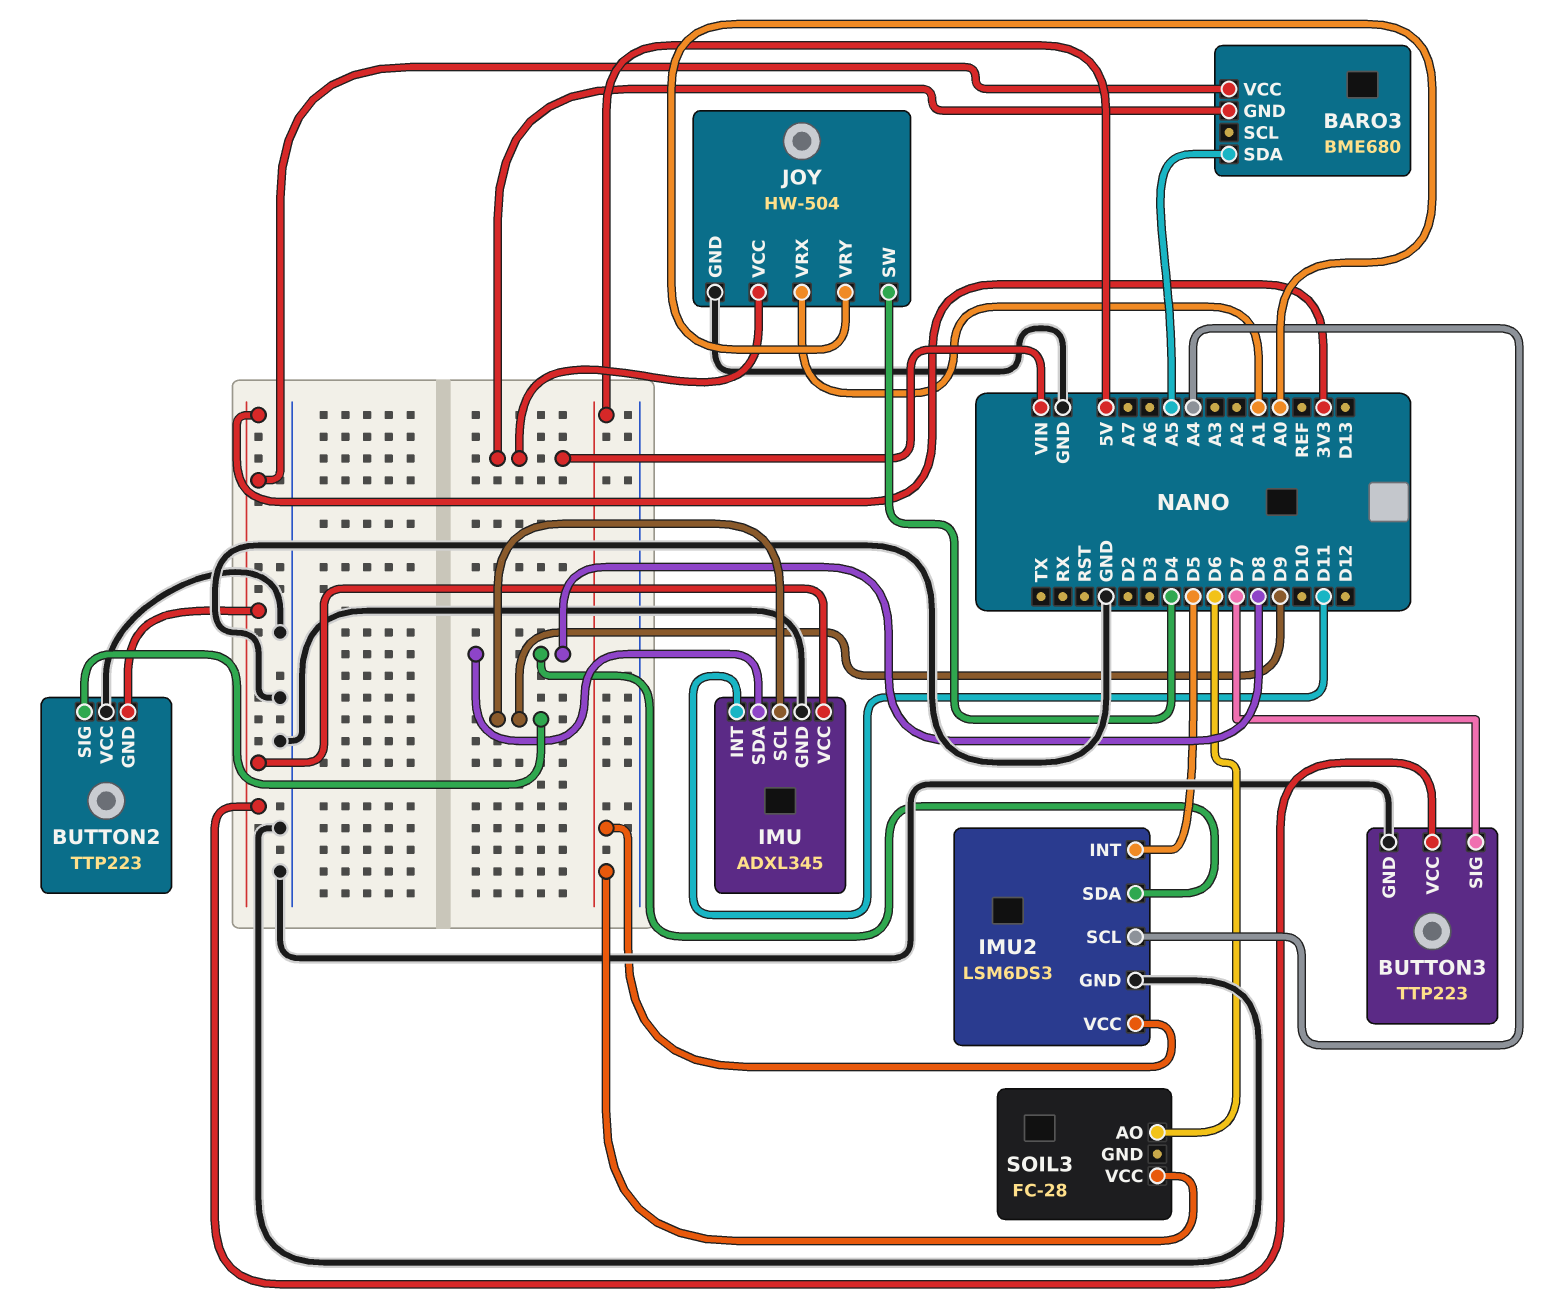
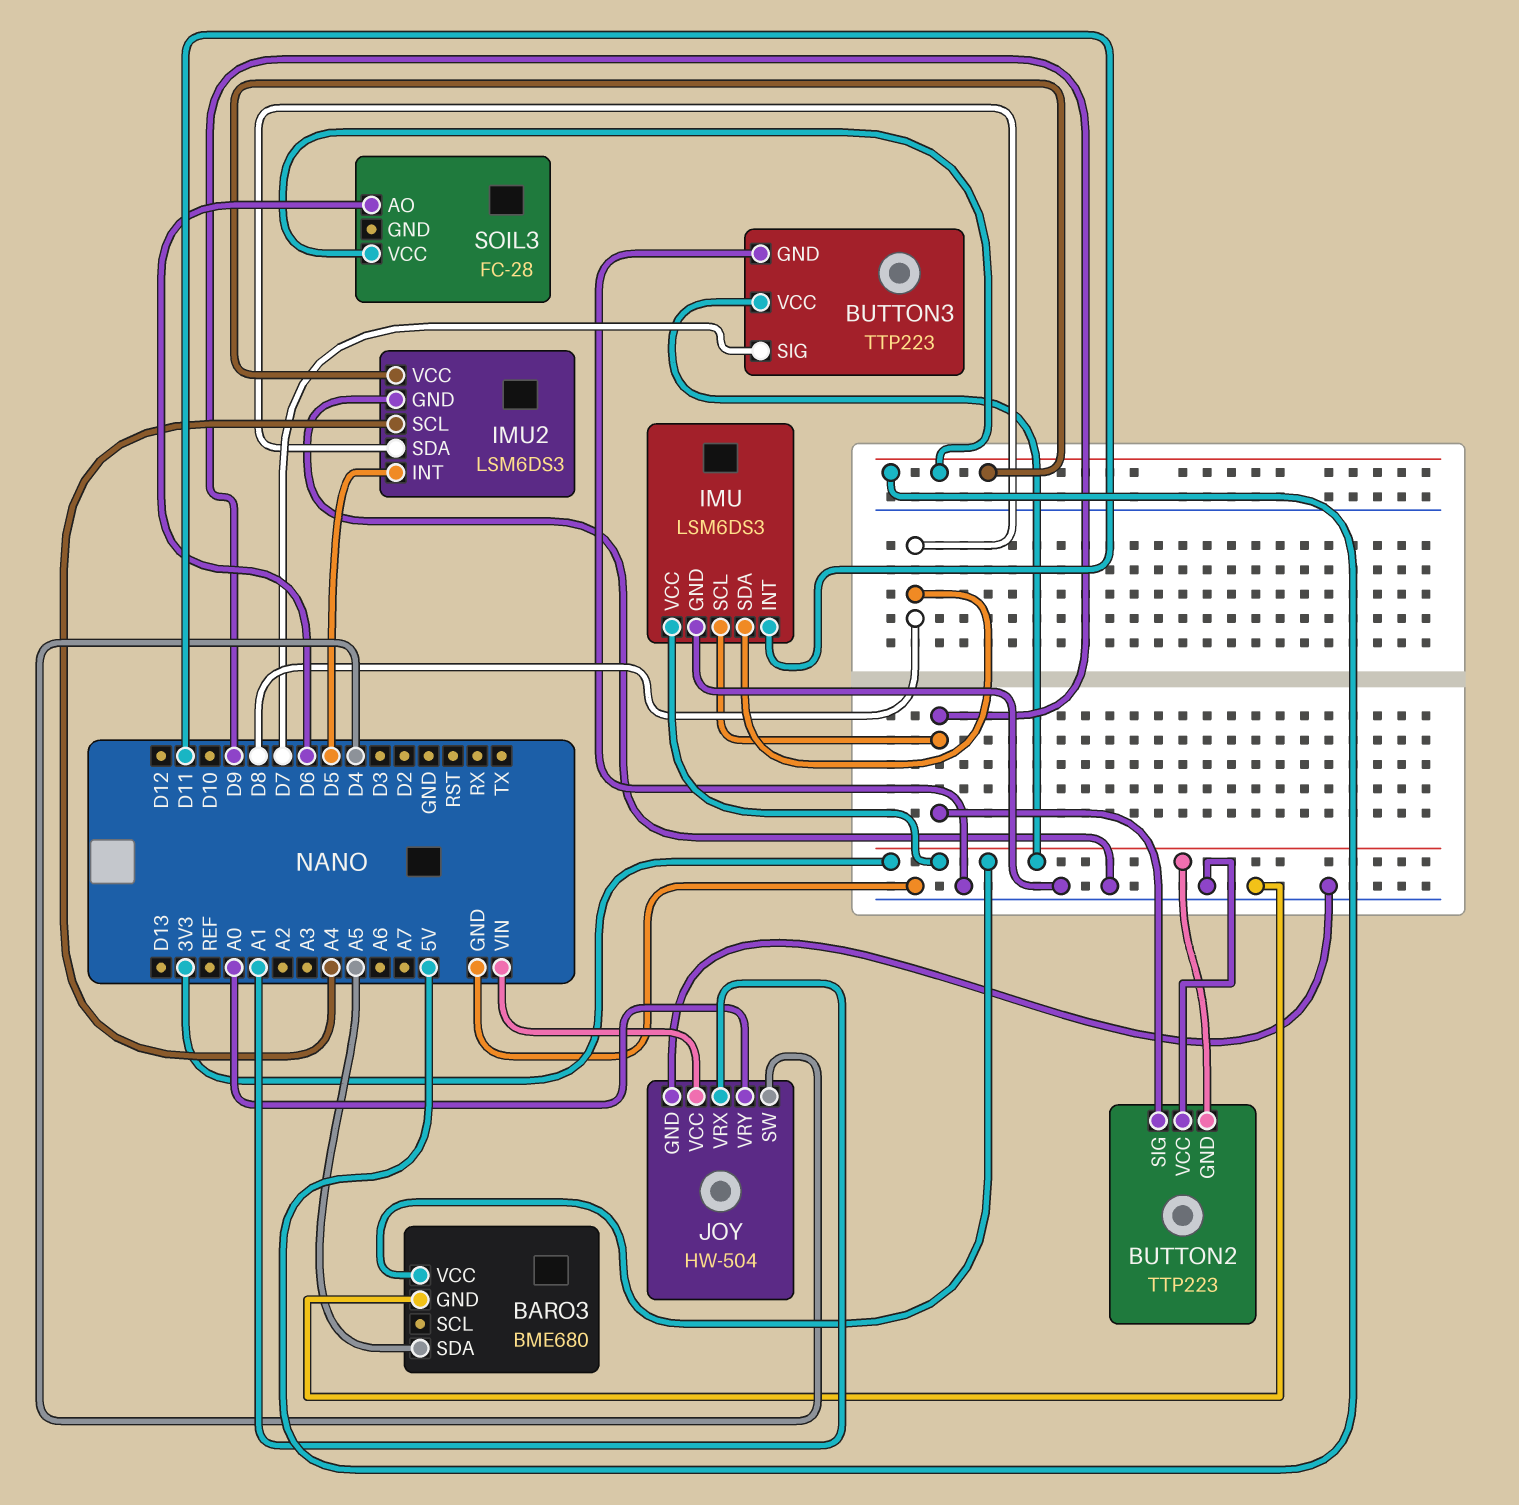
BARO3 pin GND: VIN -> GND
IMU: ADXL345 -> LSM6DS3

